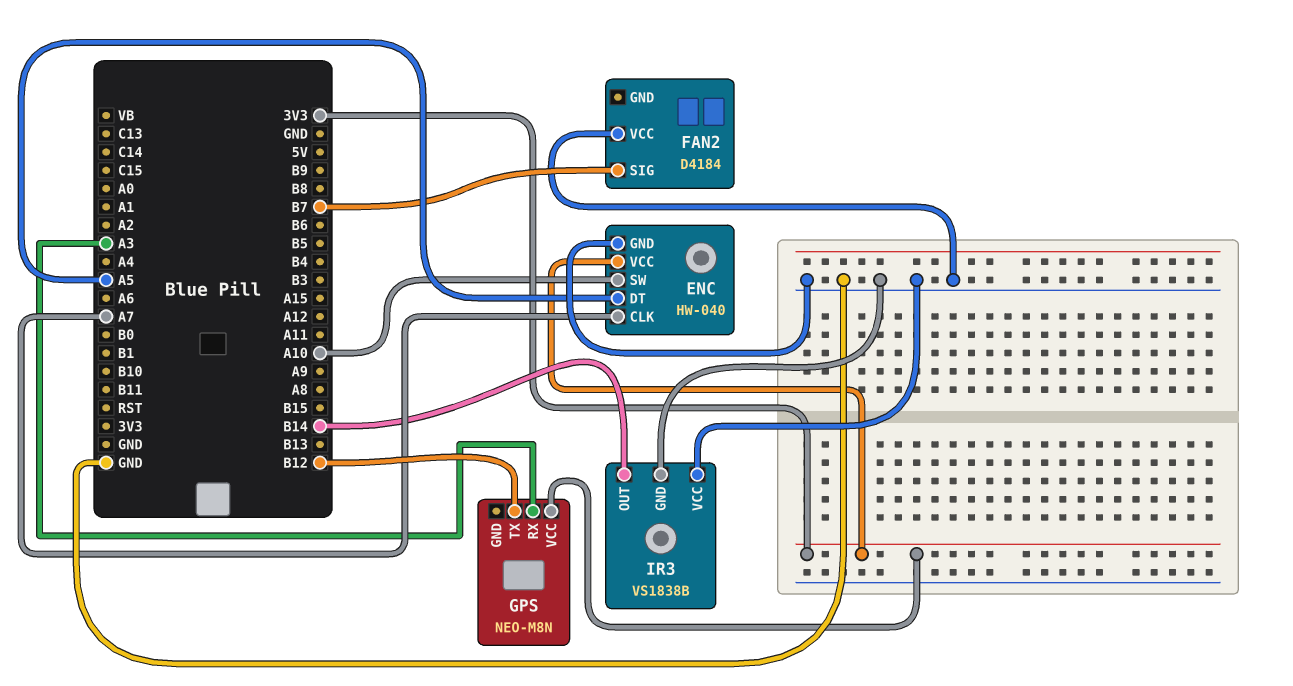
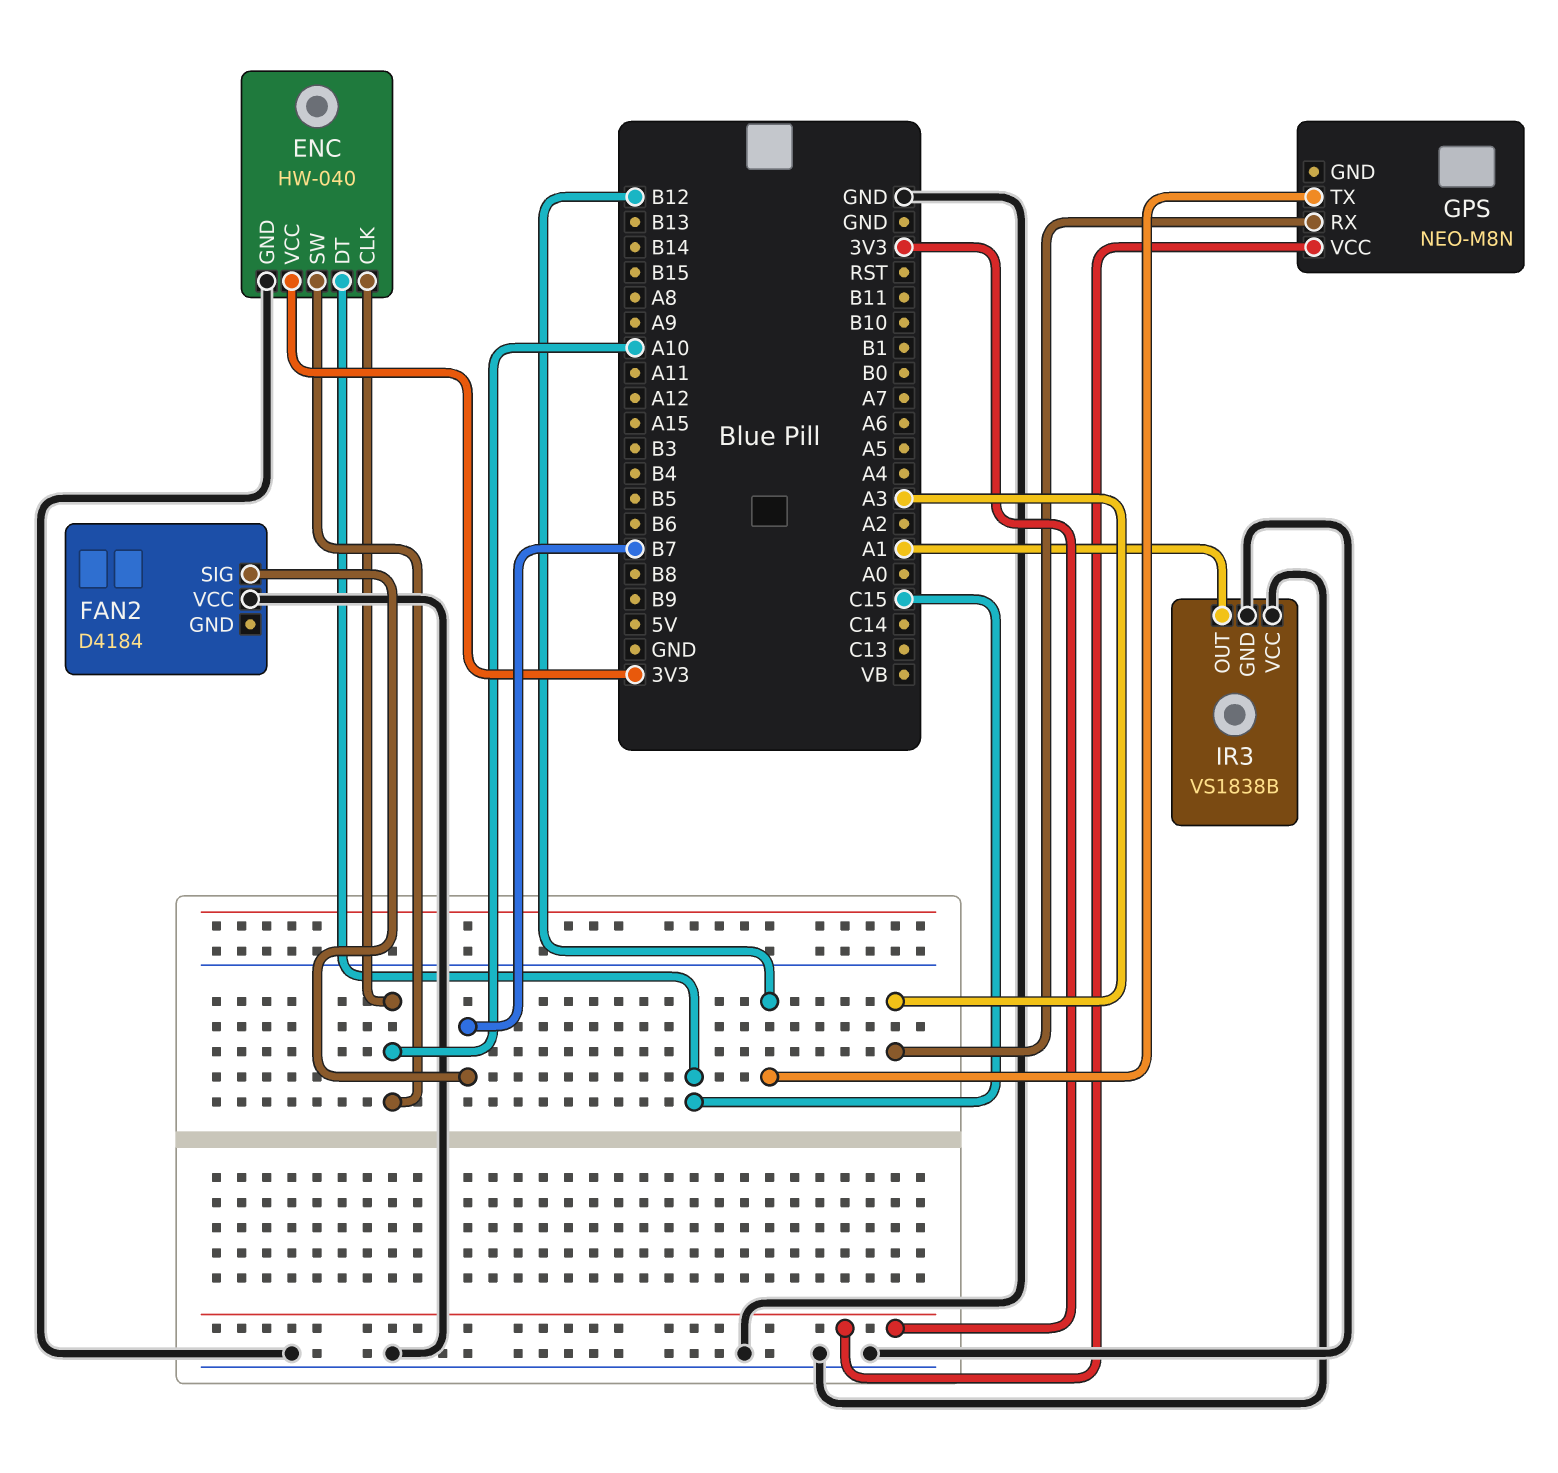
ENC pin CLK: A7 -> A10
ENC pin DT: A5 -> C15
IR3 pin OUT: B14 -> A1

